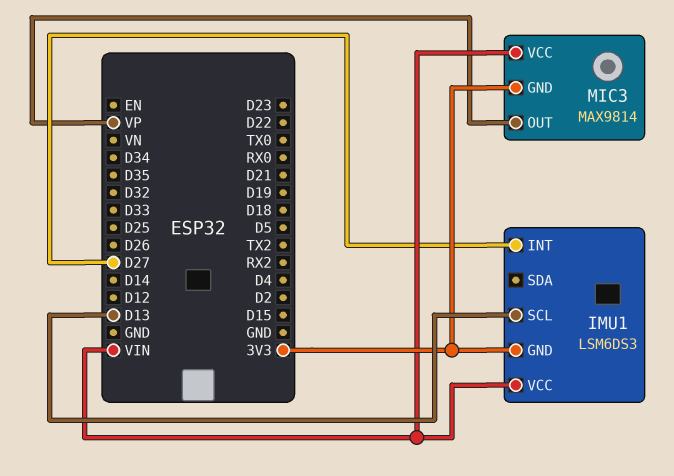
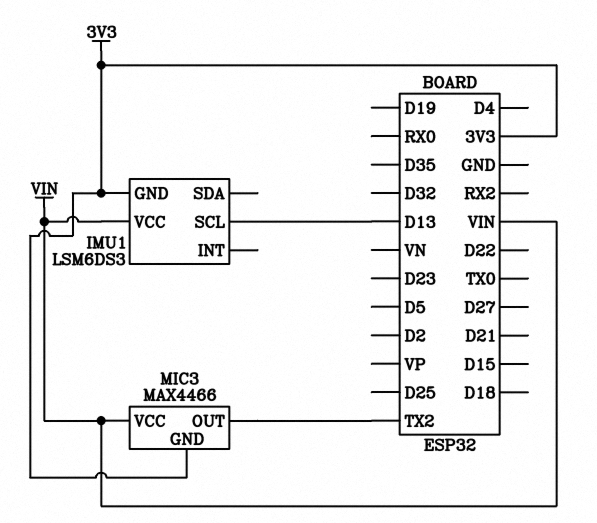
IMU1 pin INT: D27 -> none
MIC3: MAX9814 -> MAX4466
MIC3 pin OUT: VP -> TX2

